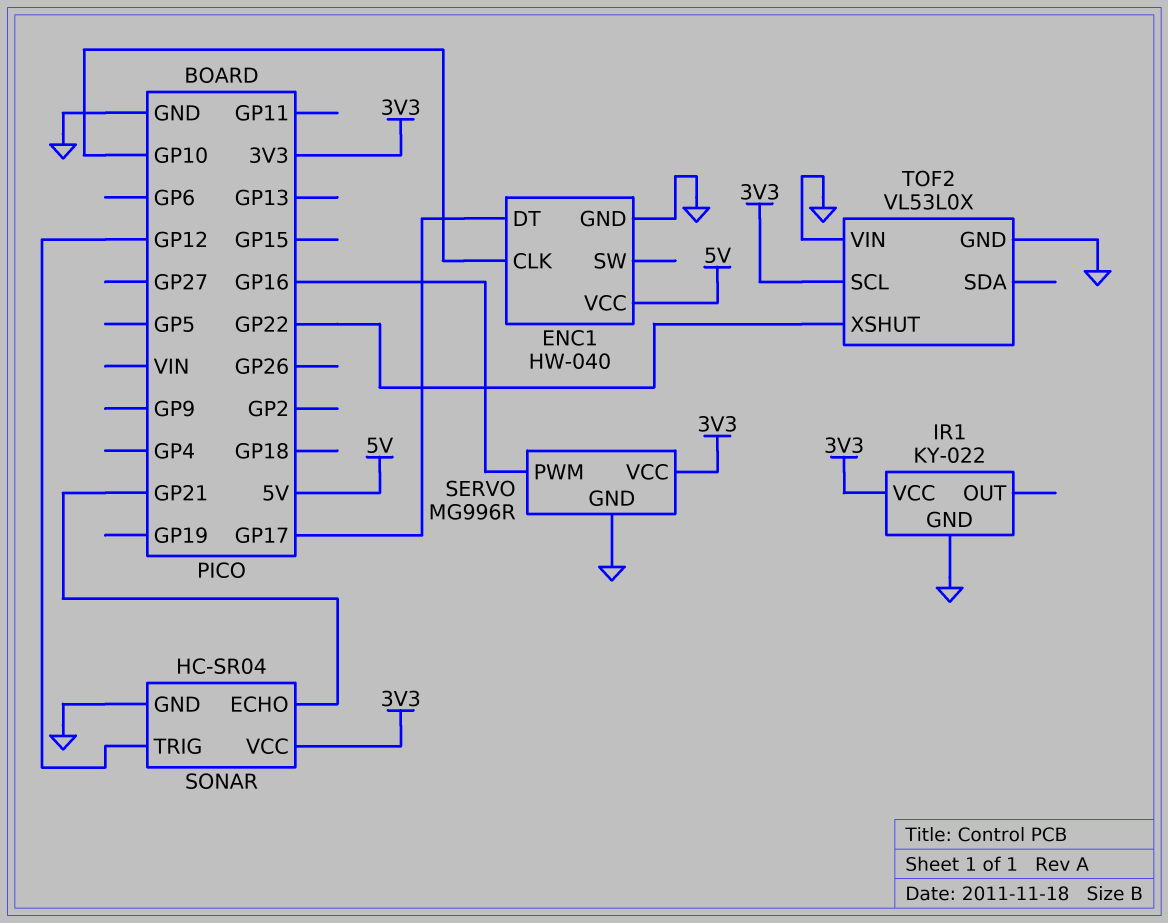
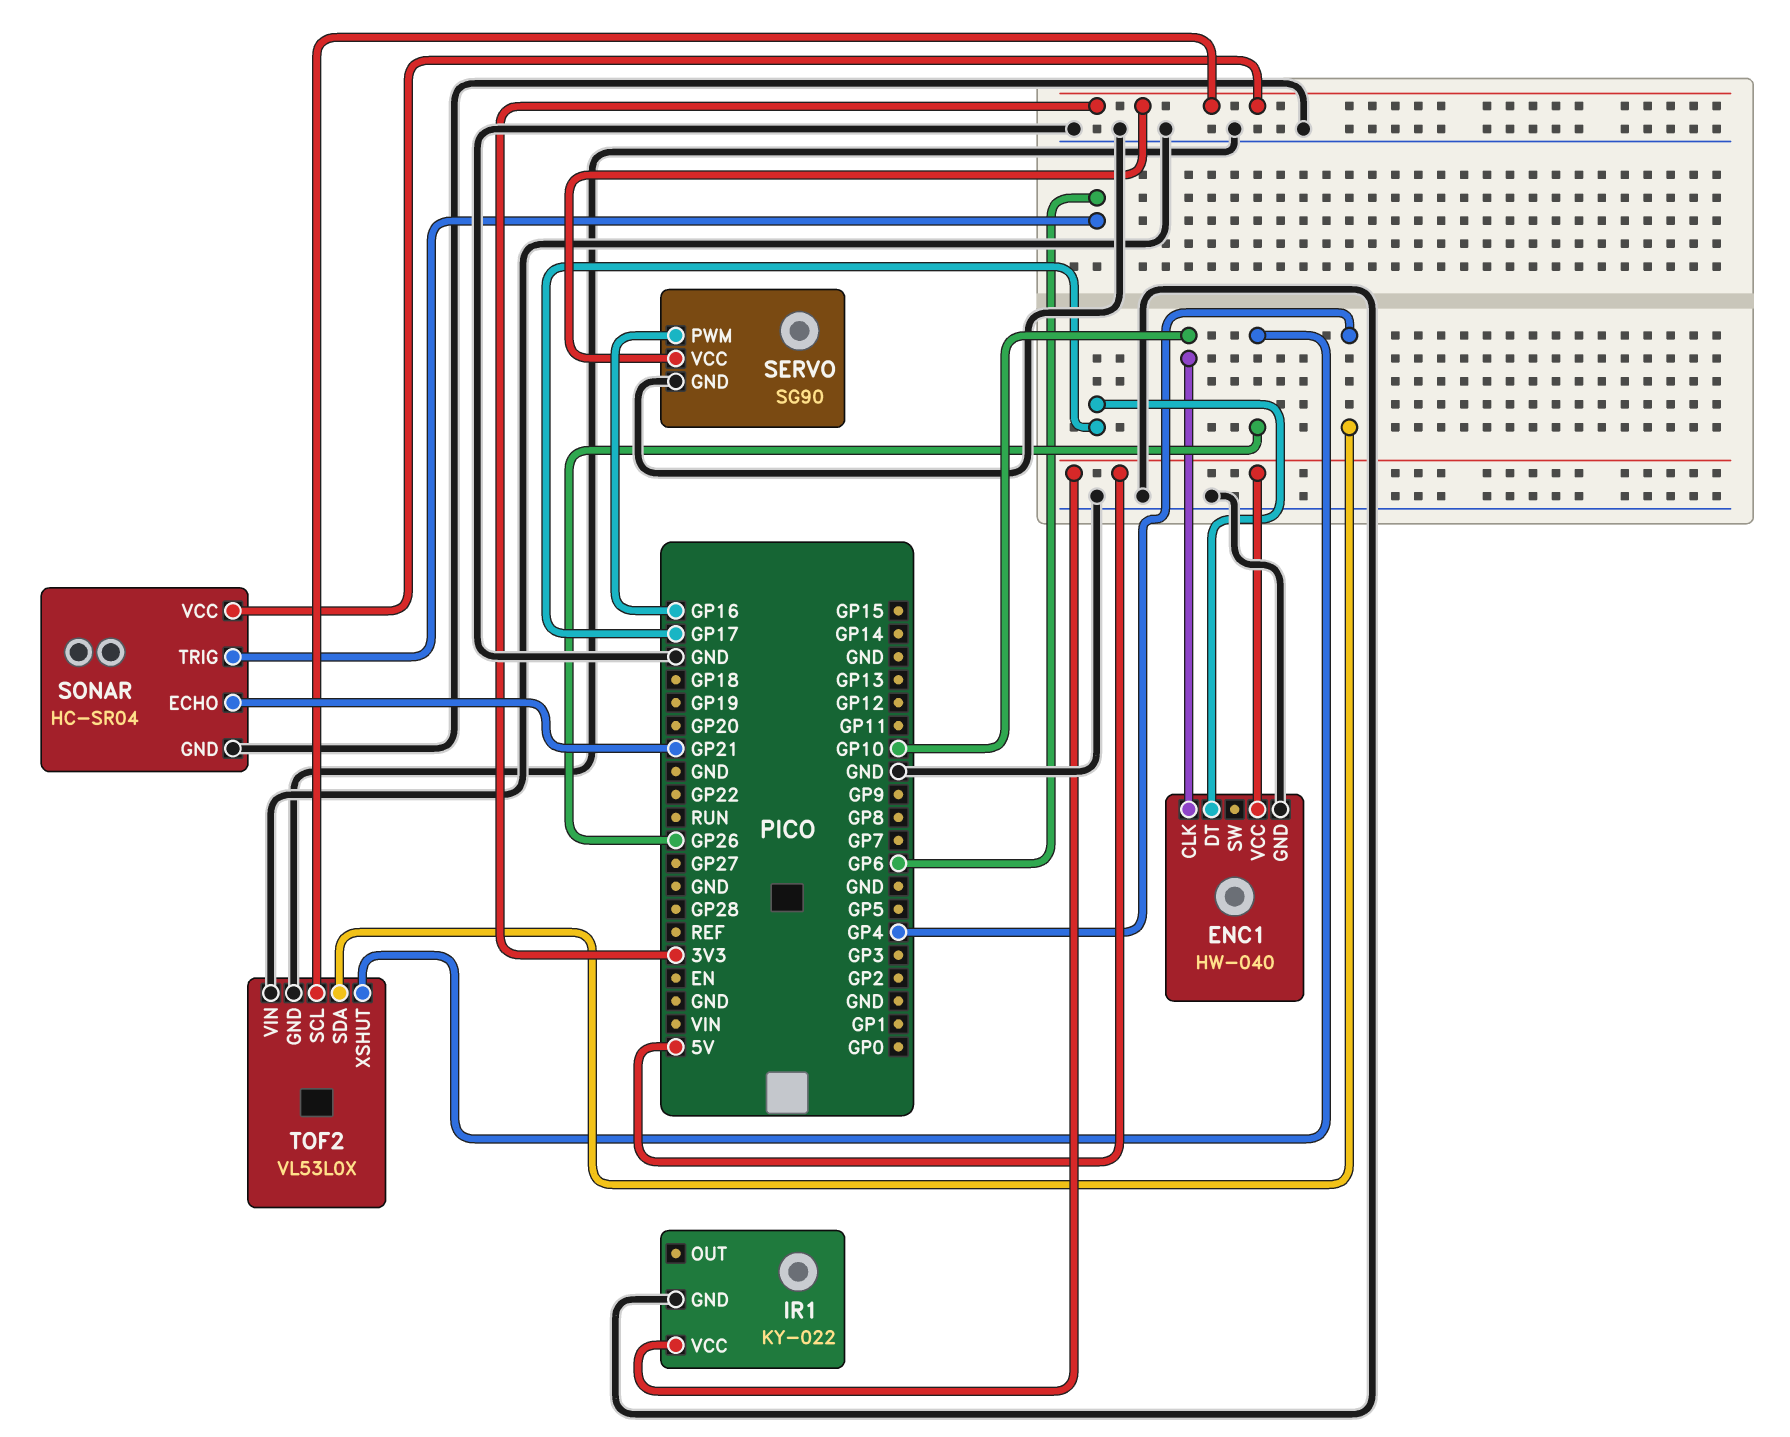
IR1 pin VCC: 3V3 -> 5V
SERVO: MG996R -> SG90
SONAR pin TRIG: GP12 -> GP6
TOF2 pin SDA: none -> GP4
TOF2 pin XSHUT: GP22 -> GP26

